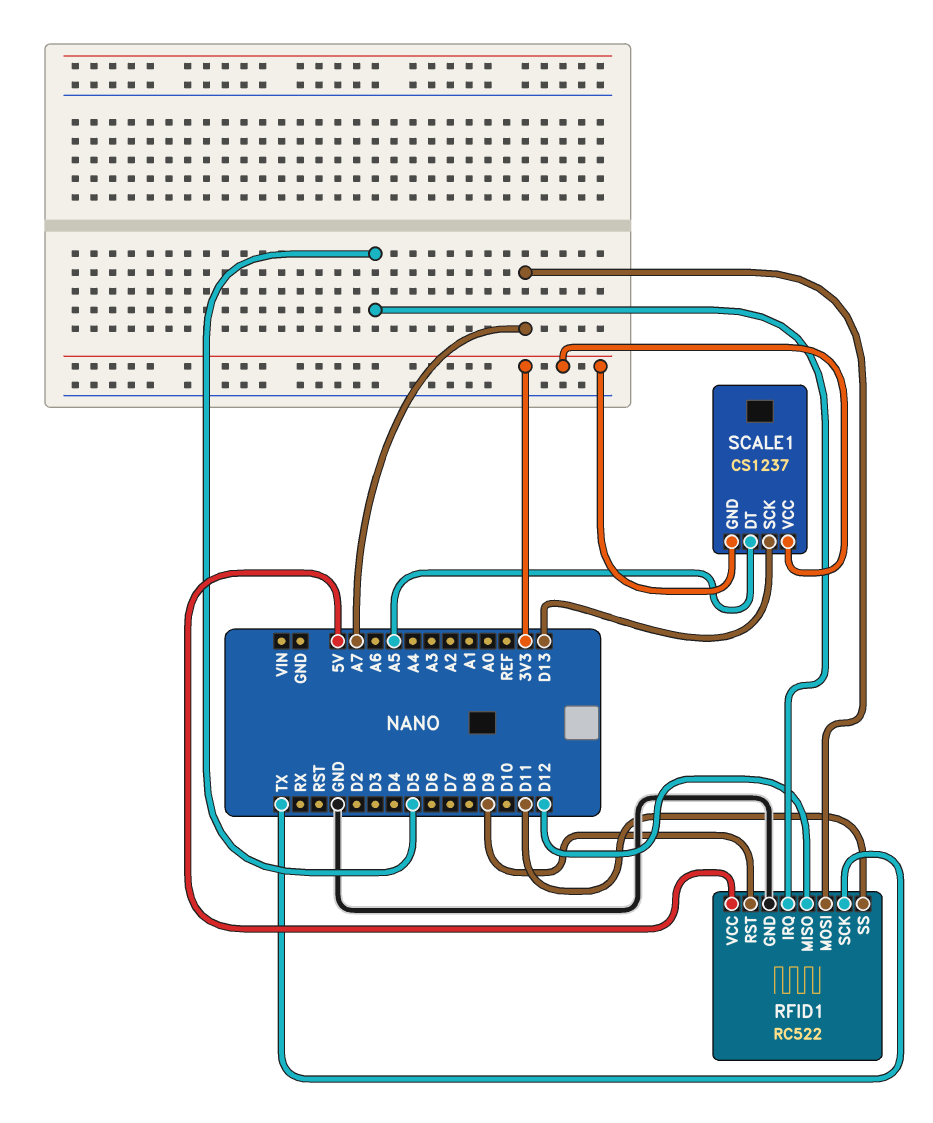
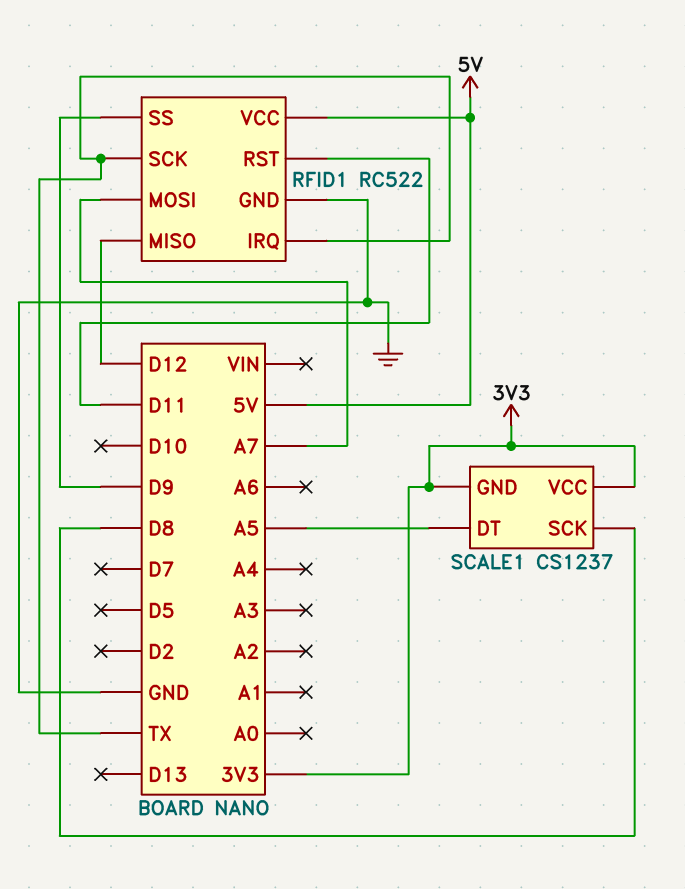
RFID1 pin IRQ: D5 -> TX
RFID1 pin RST: D9 -> D11
RFID1 pin SS: D11 -> D9
SCALE1 pin SCK: D13 -> D8

